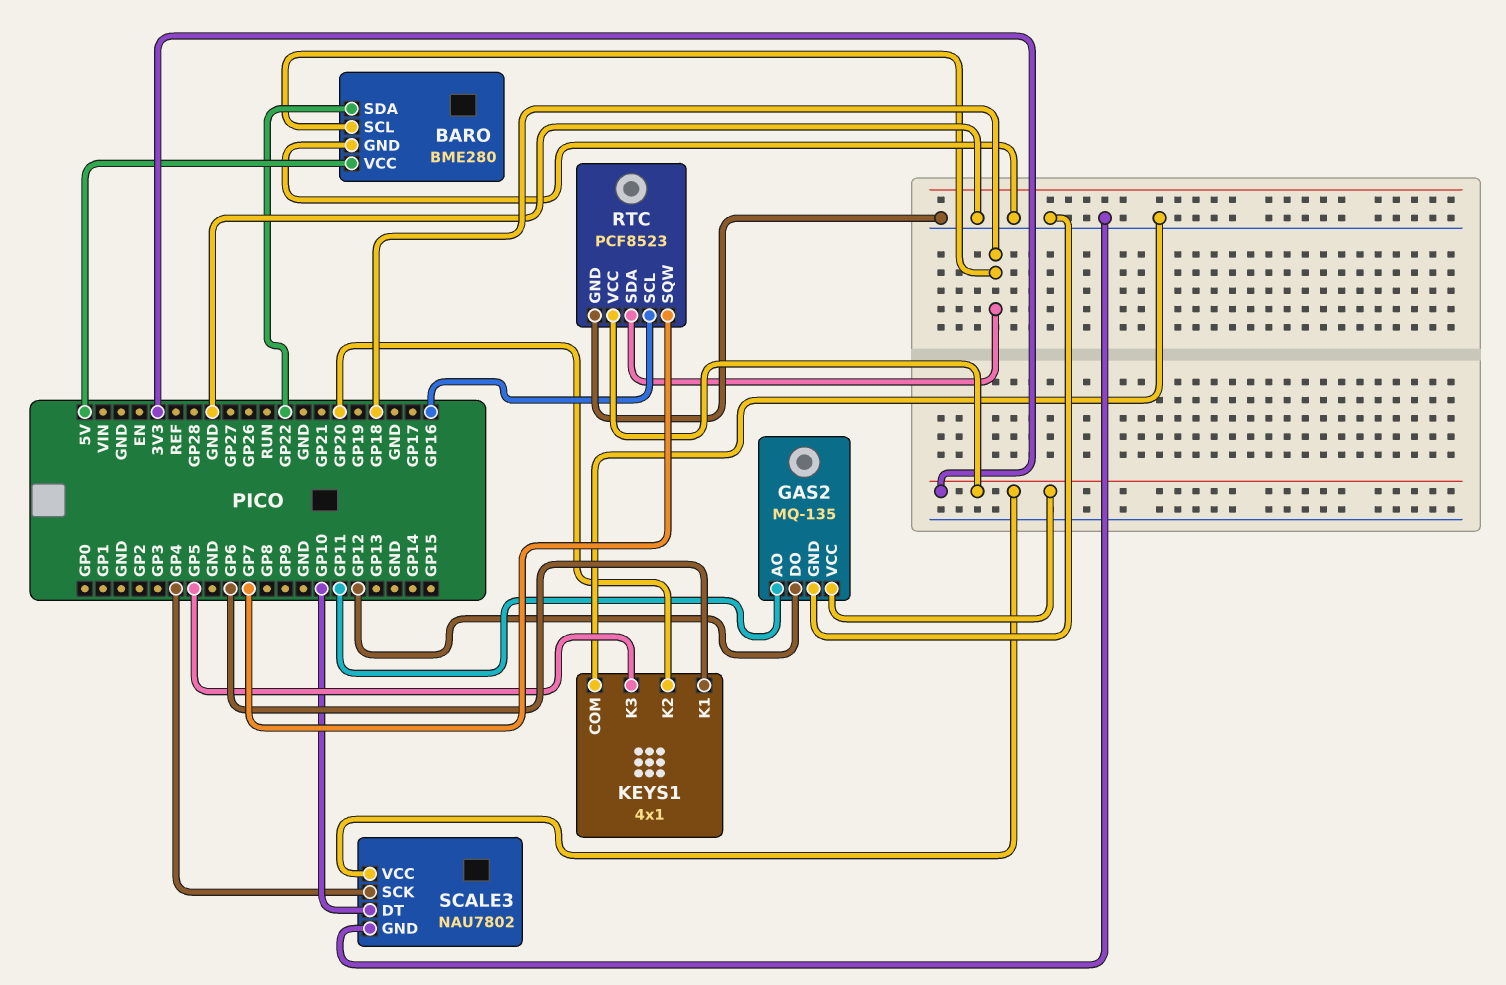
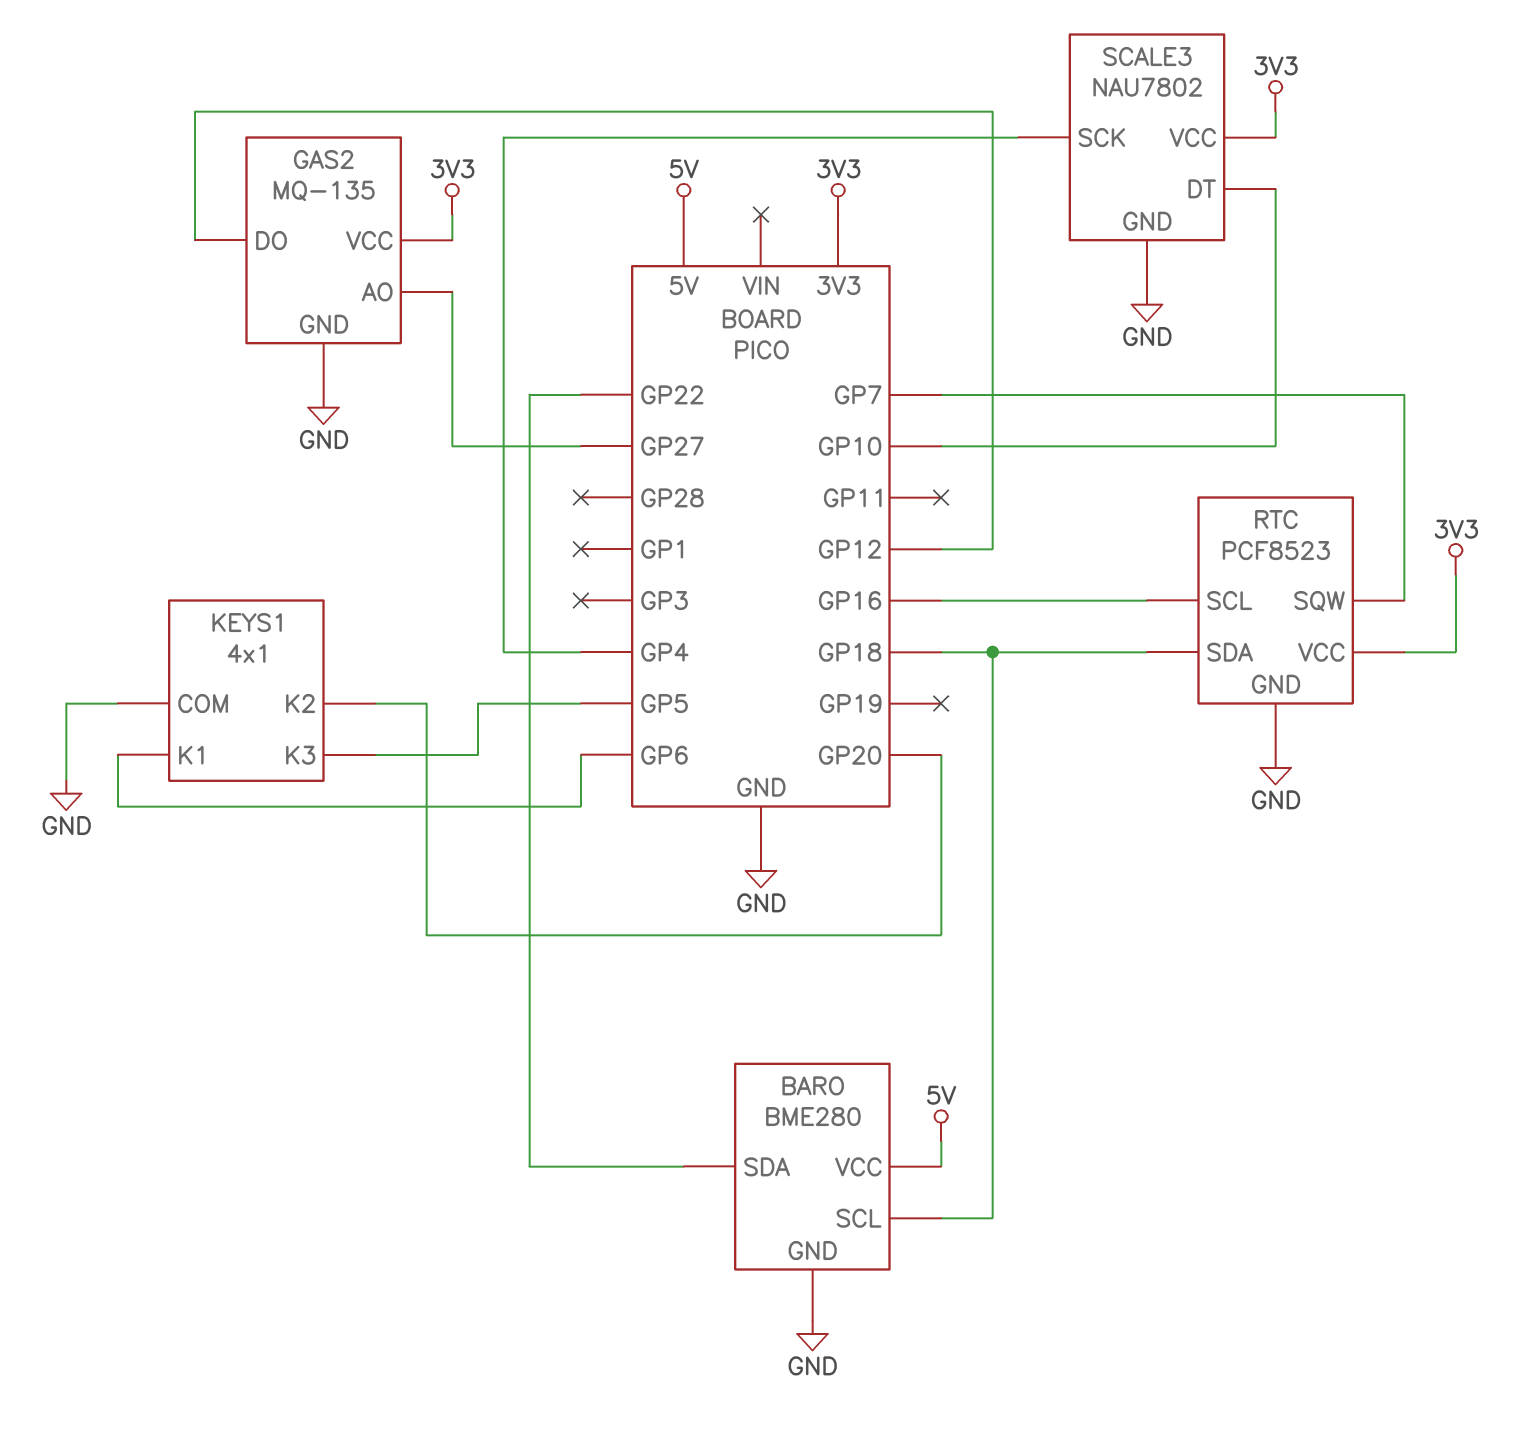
GAS2 pin AO: GP11 -> GP27

